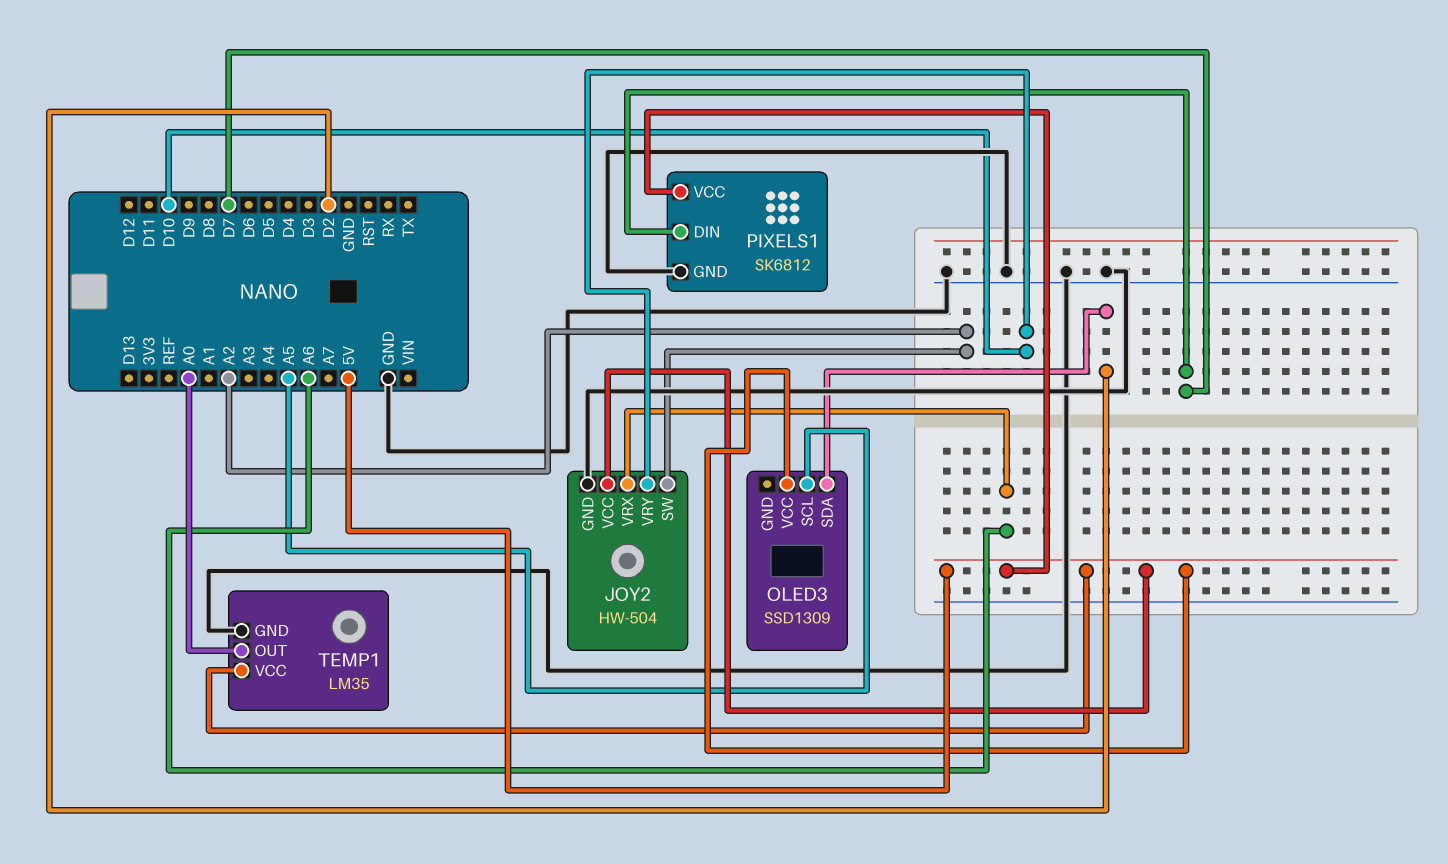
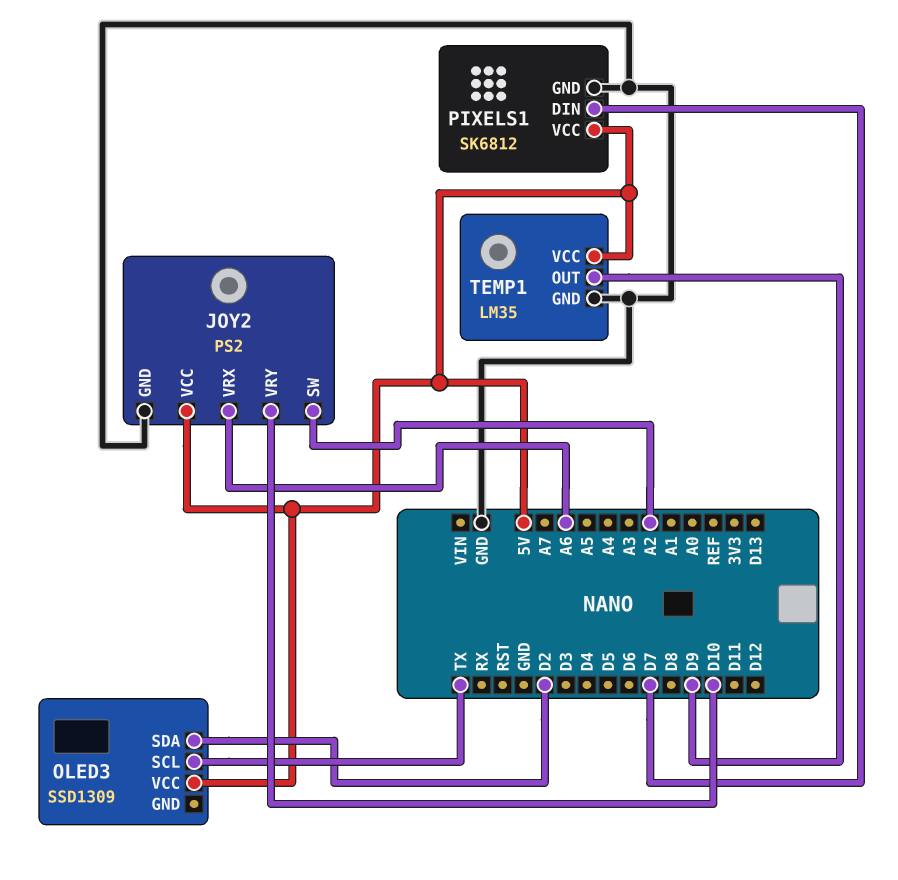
JOY2: HW-504 -> PS2
OLED3 pin SCL: A5 -> TX
TEMP1 pin OUT: A0 -> D9

